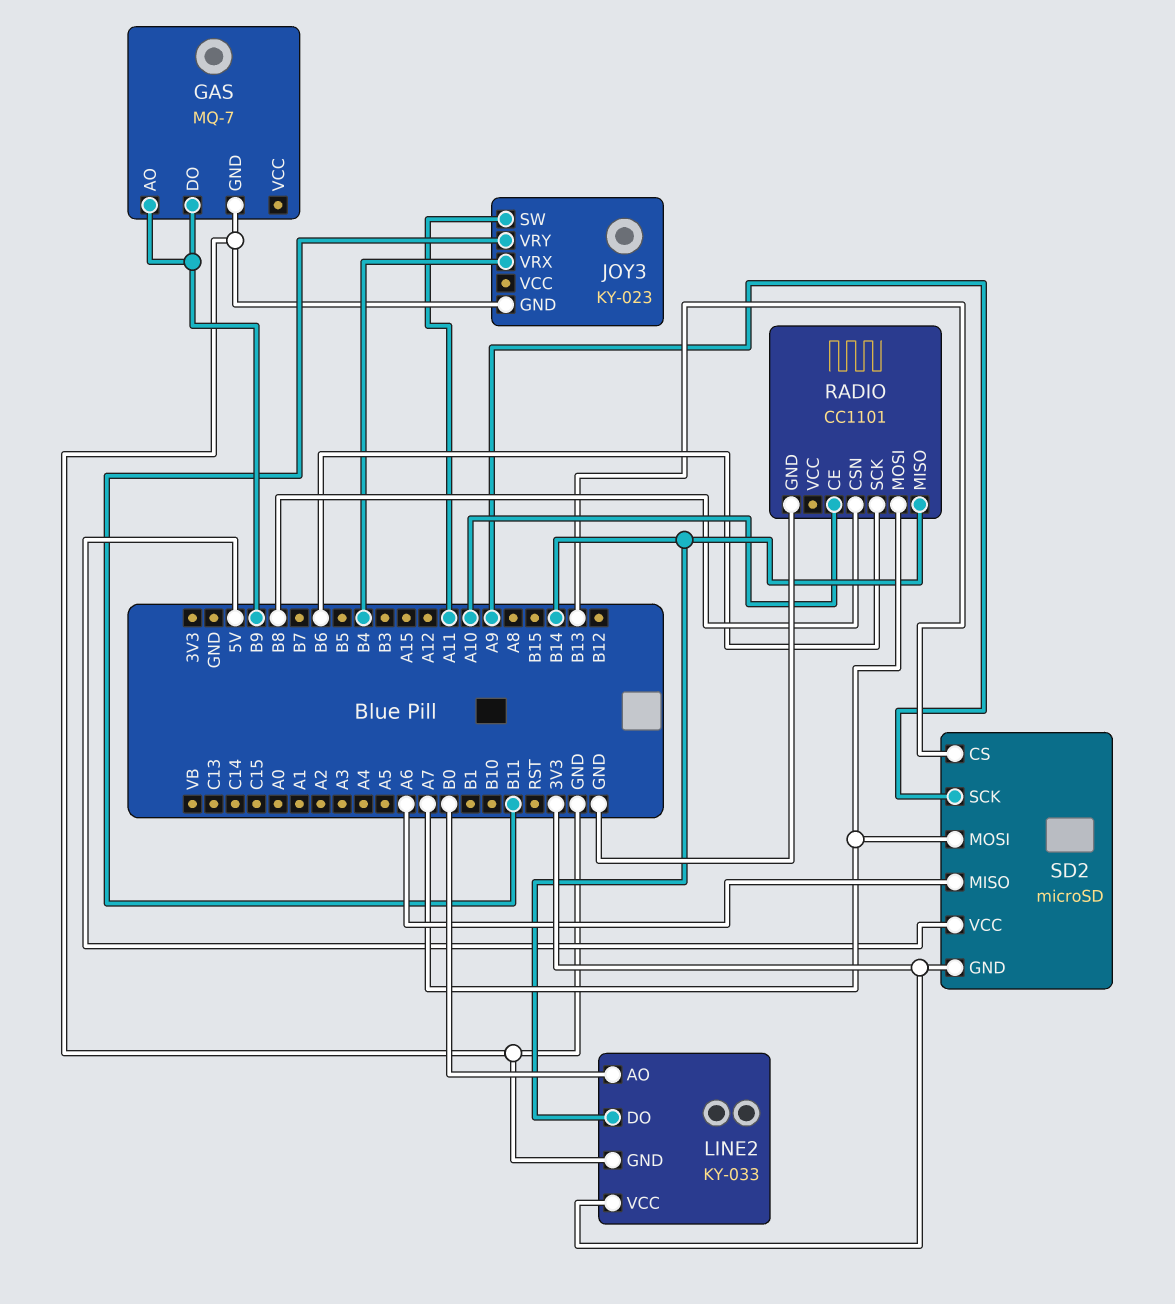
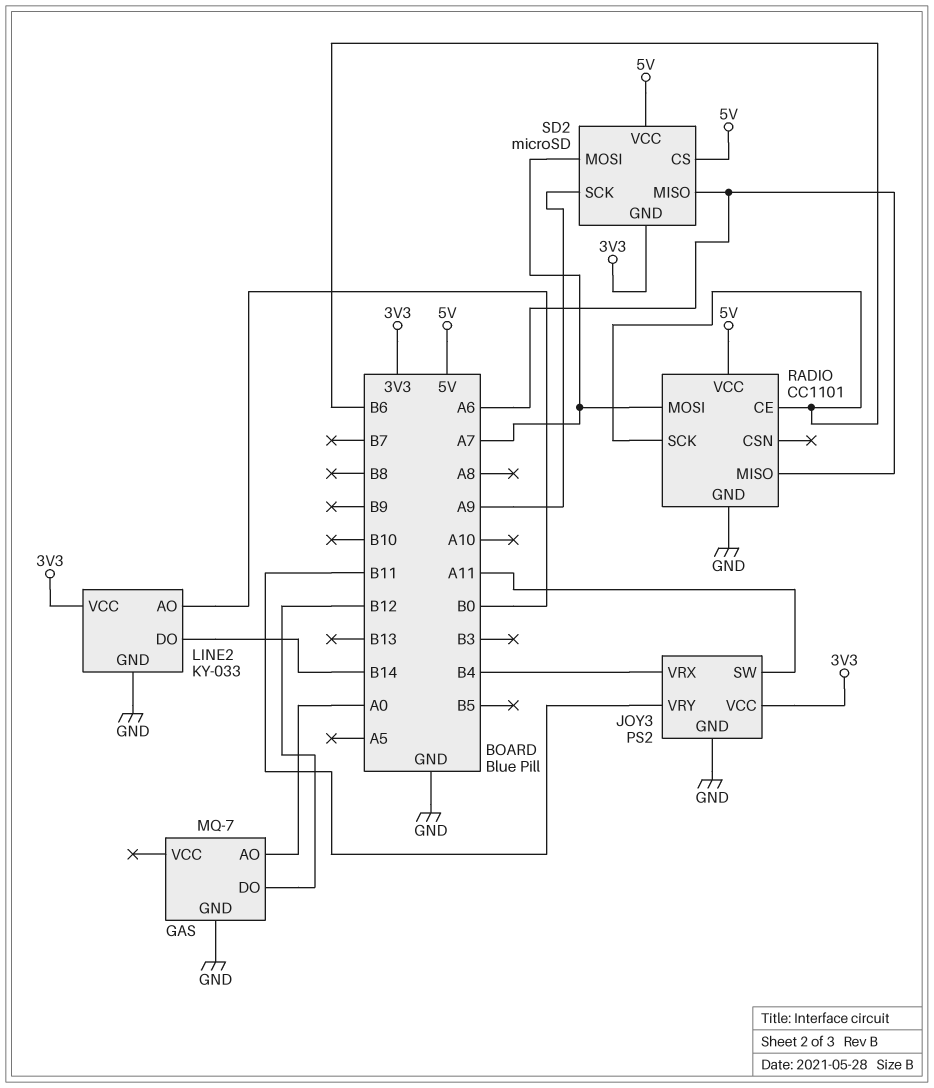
GAS pin AO: B9 -> A0
GAS pin DO: B9 -> B12
JOY3: KY-023 -> PS2
JOY3 pin VCC: none -> 3V3
RADIO pin CE: A10 -> B6
RADIO pin CSN: B8 -> none
RADIO pin MISO: B14 -> A6
RADIO pin VCC: none -> 5V
SD2 pin CS: B13 -> 5V

